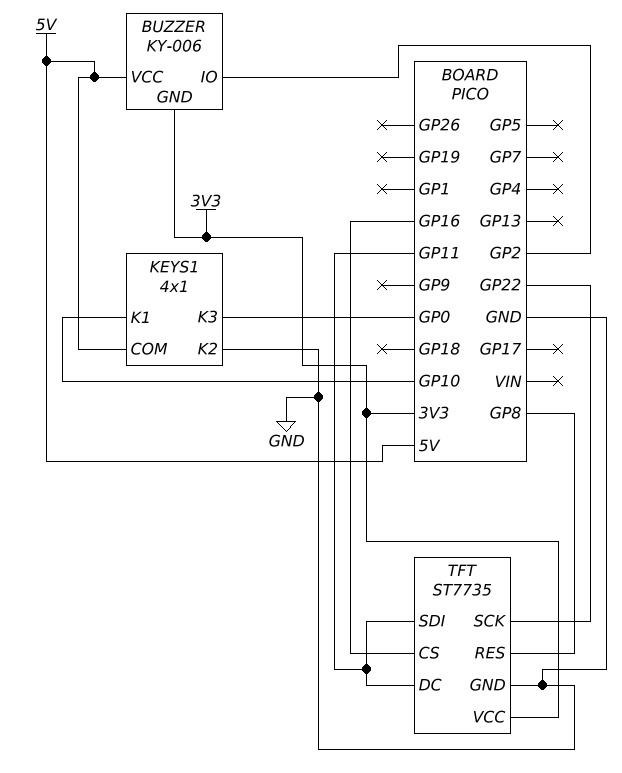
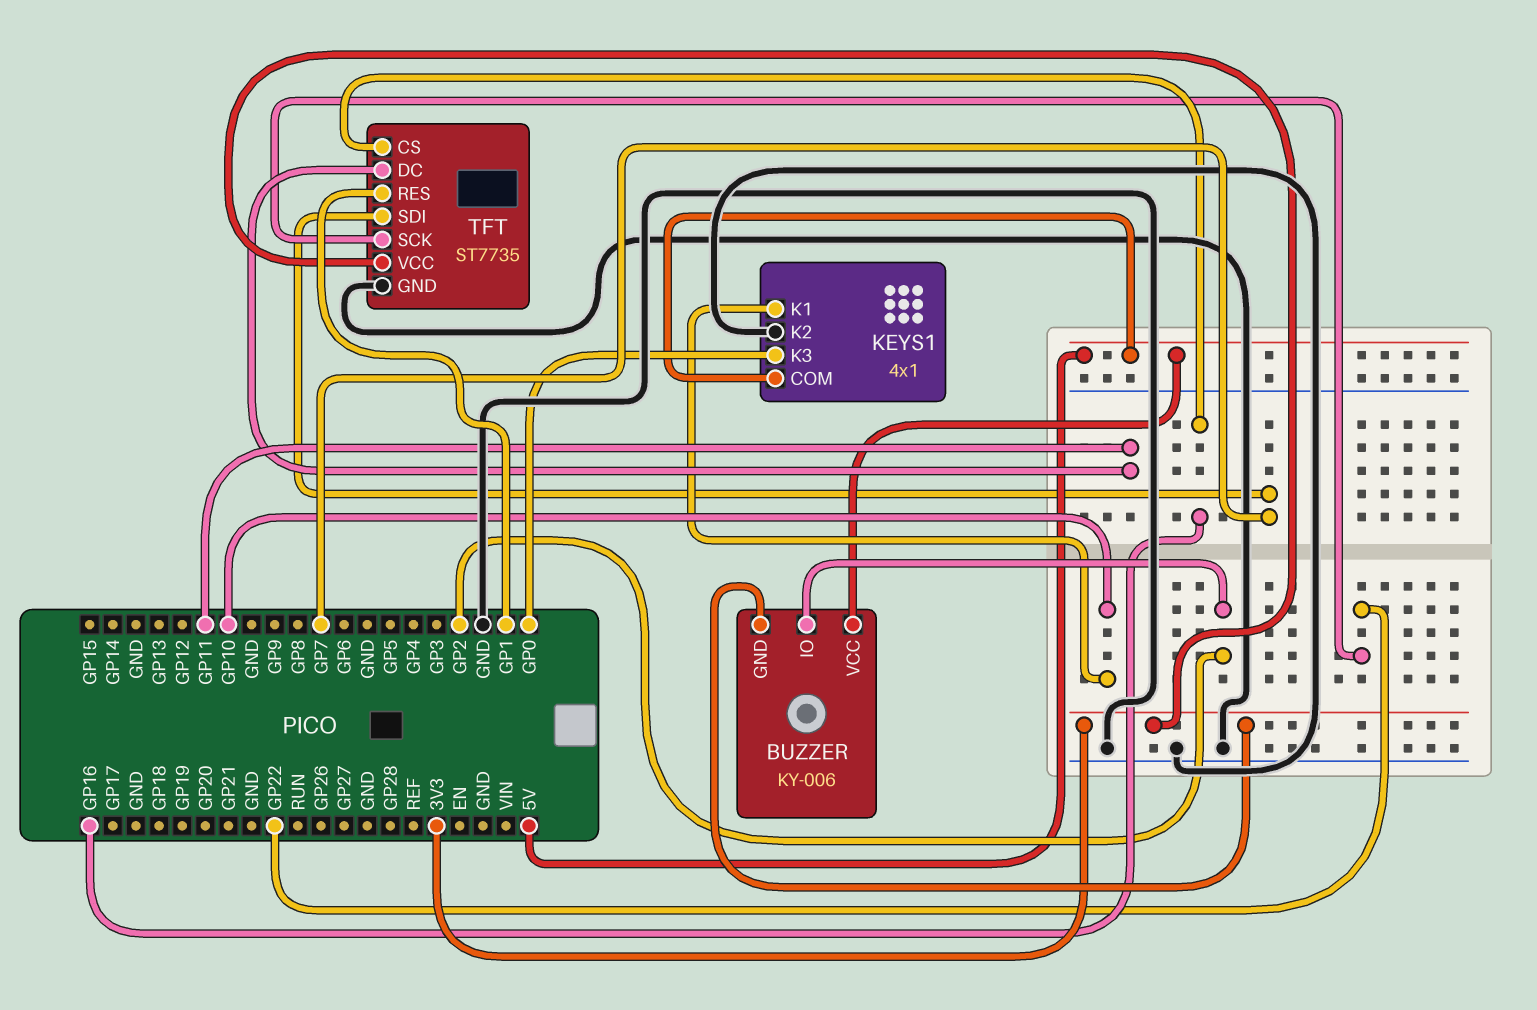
TFT pin RES: GP8 -> GP1
TFT pin SDI: GP11 -> GP7

